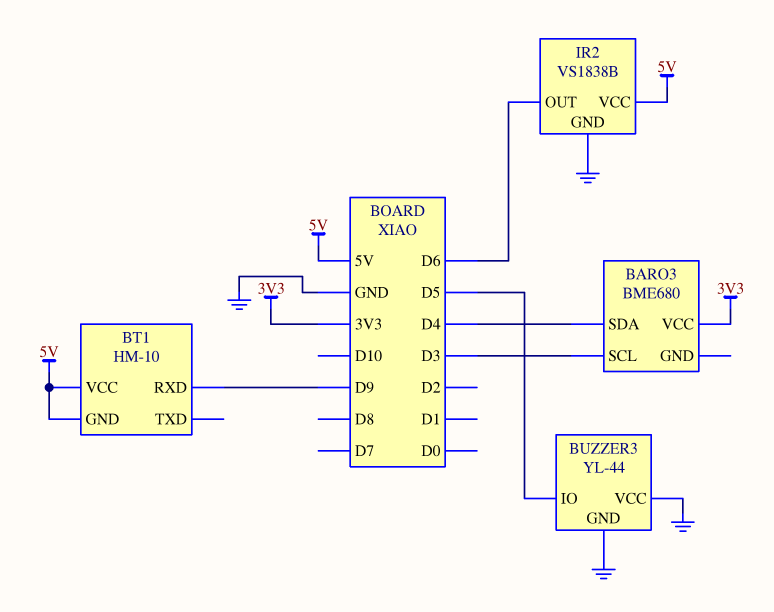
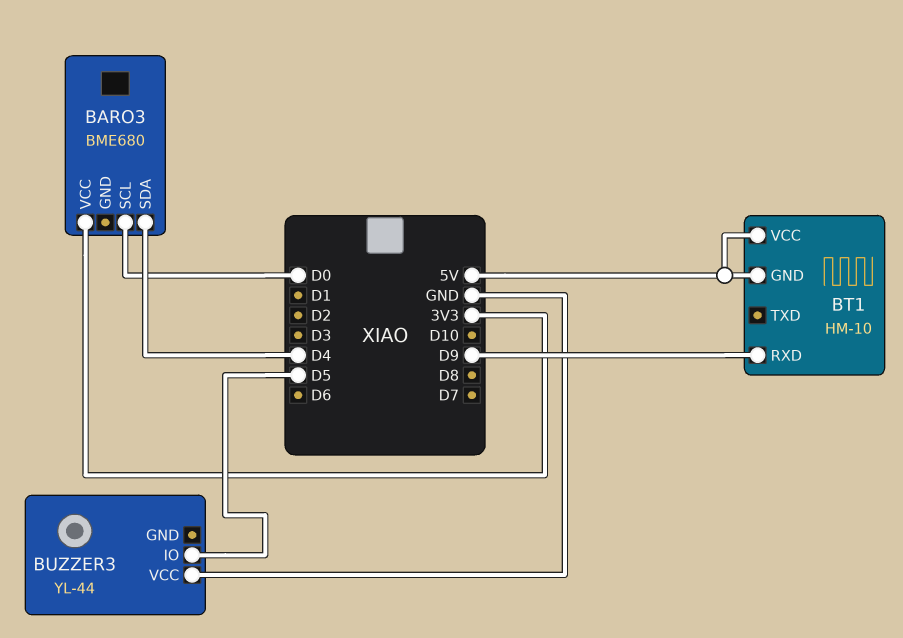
BARO3 pin SCL: D3 -> D0
BUZZER3 pin GND: GND -> none
IR2: VS1838B -> none
IR2 pin GND: GND -> none
IR2 pin OUT: D6 -> none
IR2 pin VCC: 5V -> none

